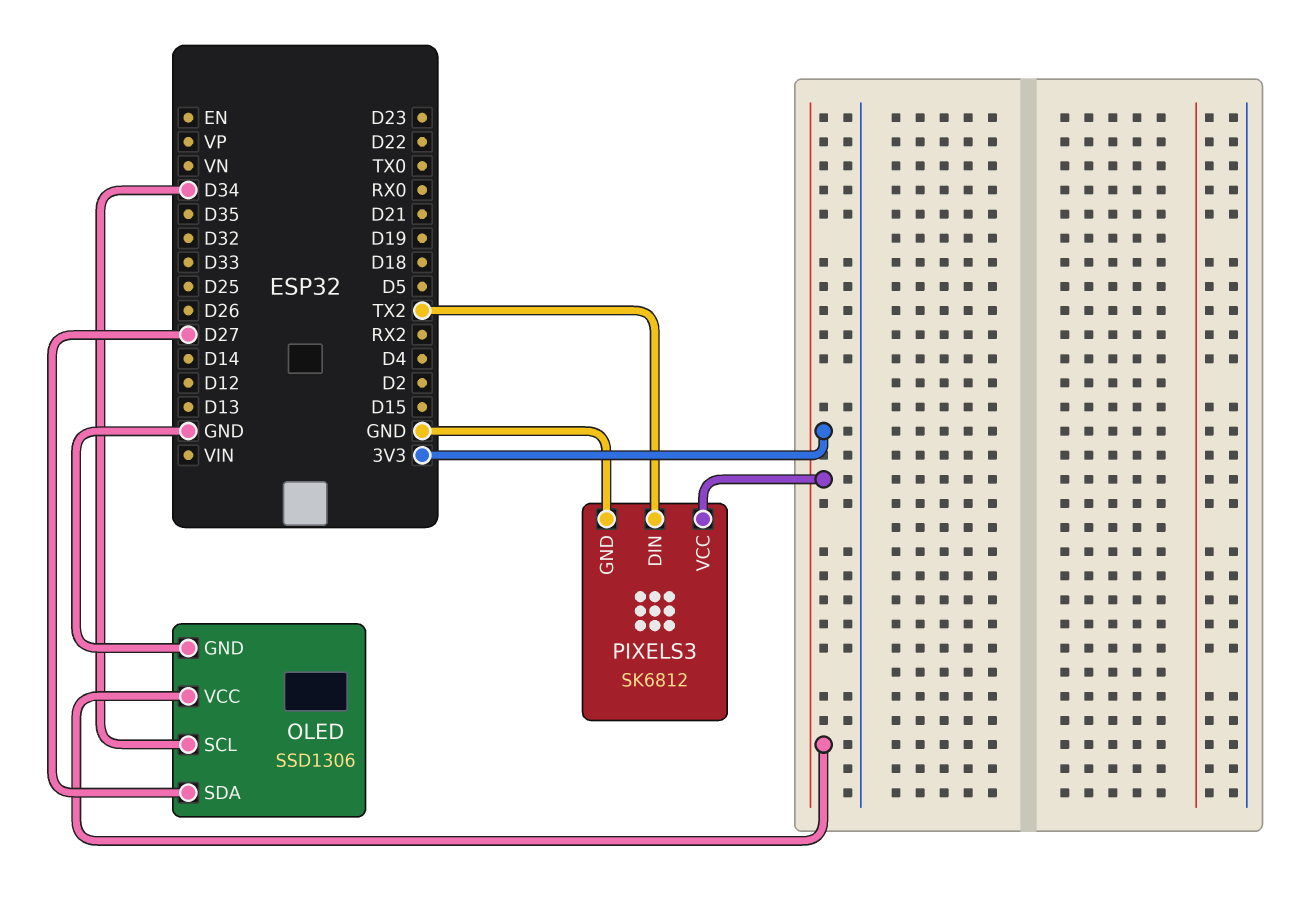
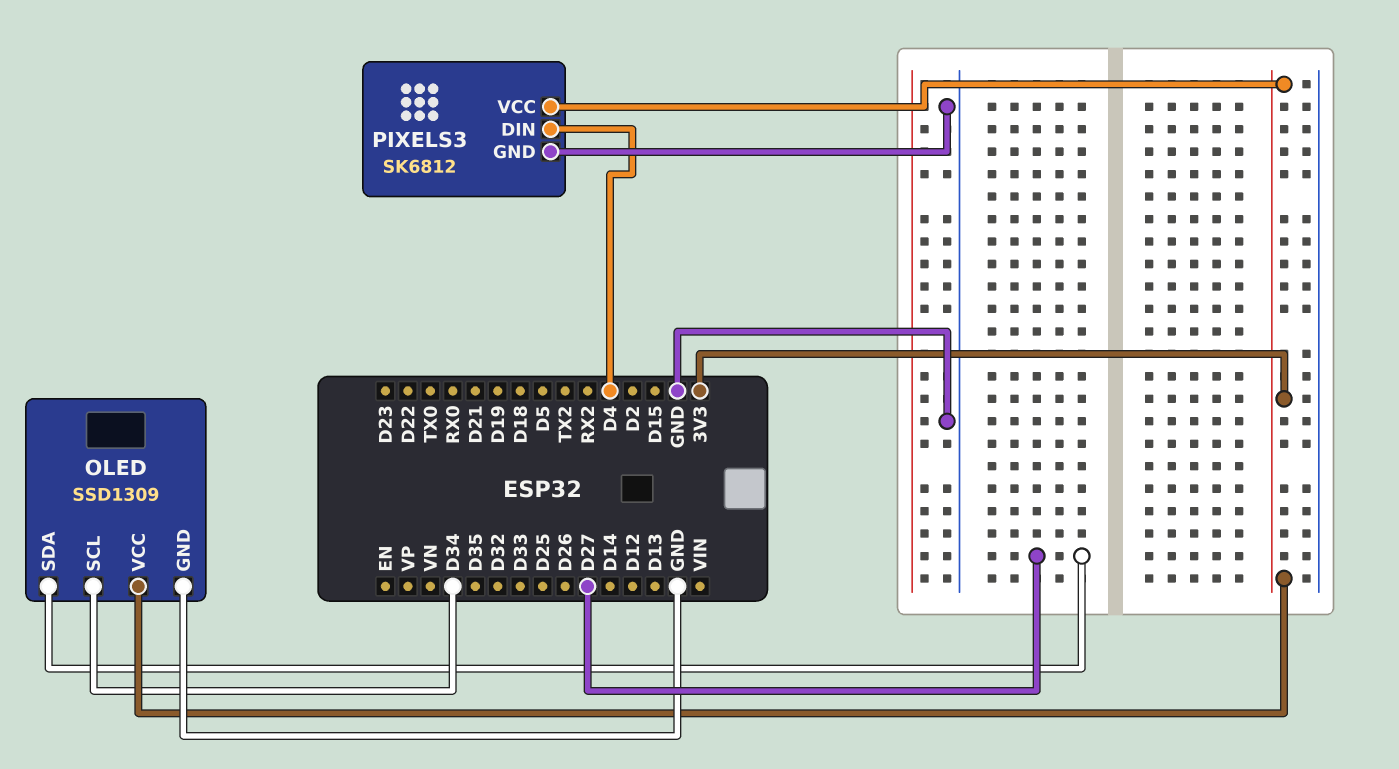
OLED: SSD1306 -> SSD1309
PIXELS3 pin DIN: TX2 -> D4

